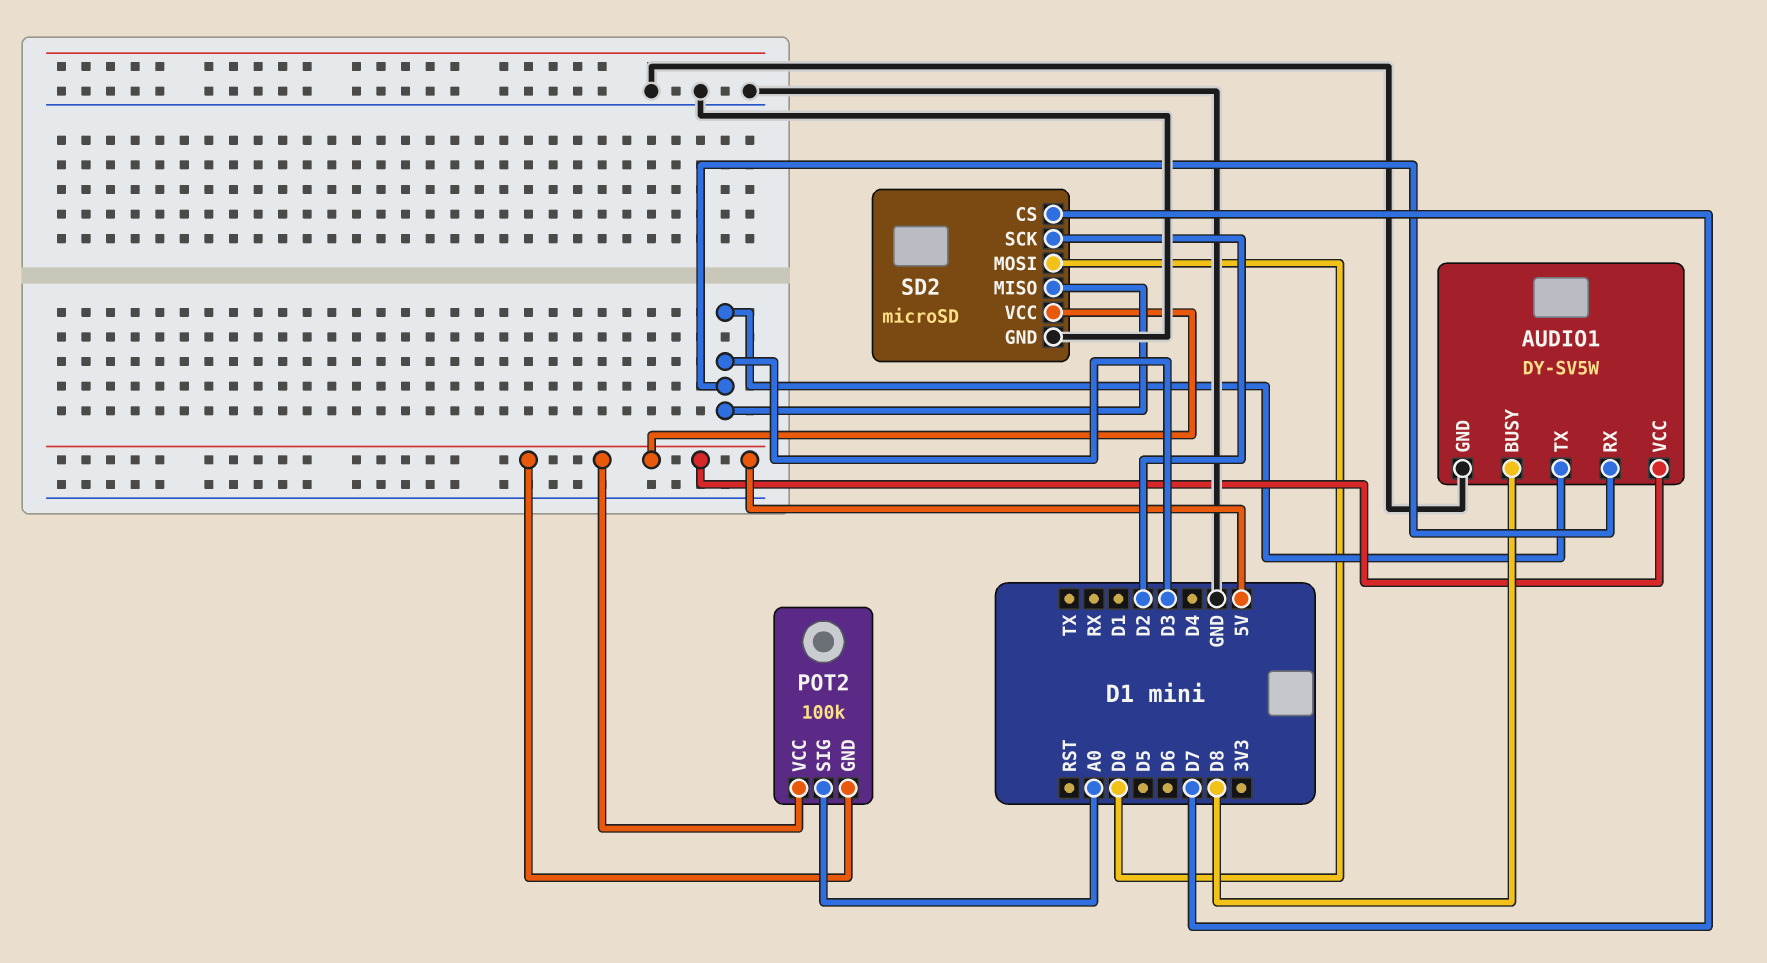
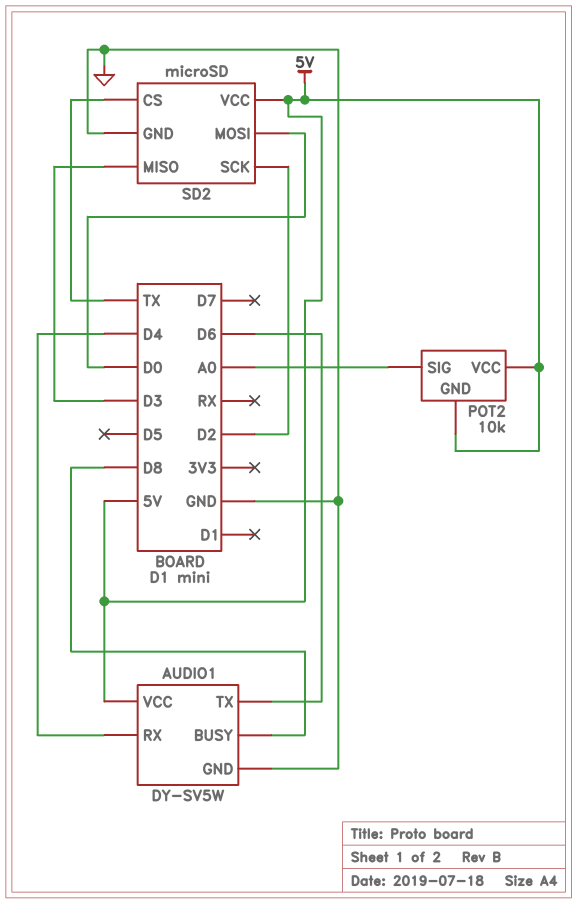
AUDIO1 pin RX: D3 -> D4
AUDIO1 pin TX: D3 -> D6
POT2: 100k -> 10k
SD2 pin CS: D7 -> TX

